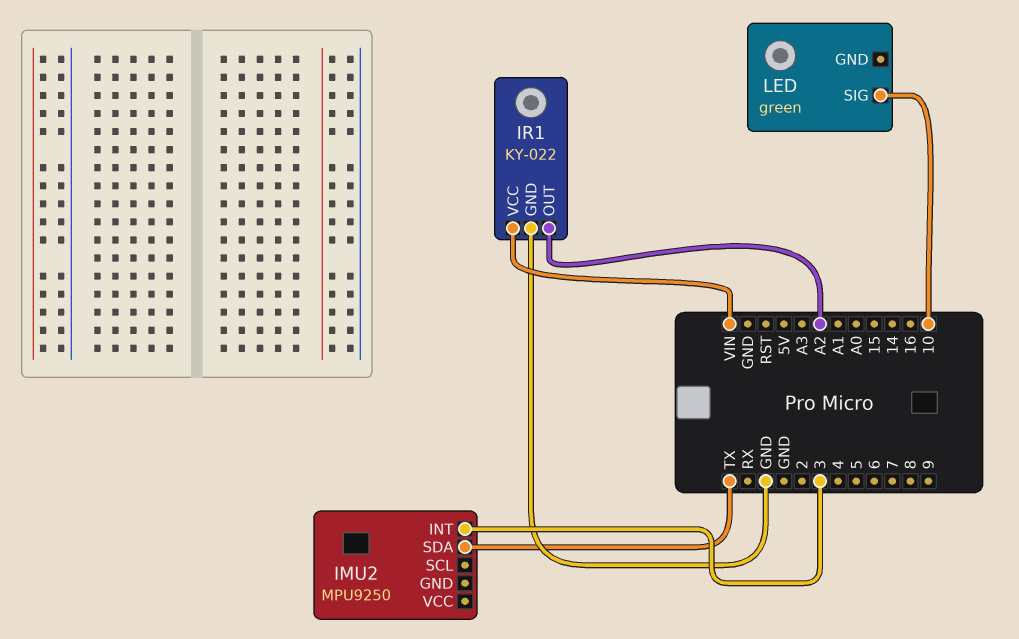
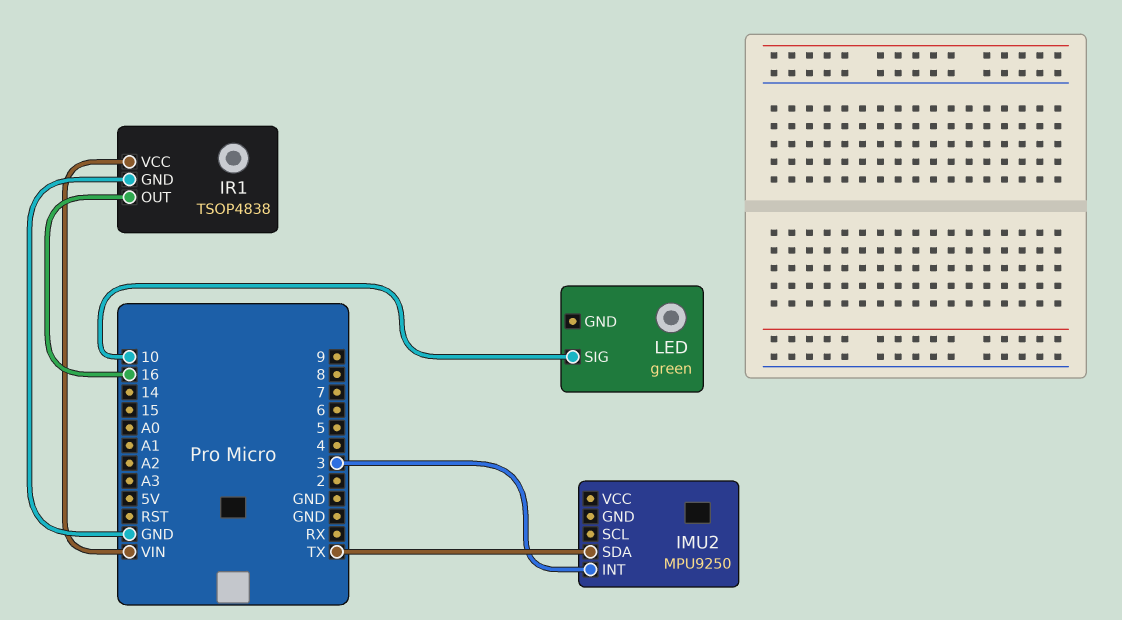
IR1: KY-022 -> TSOP4838
IR1 pin OUT: A2 -> 16

